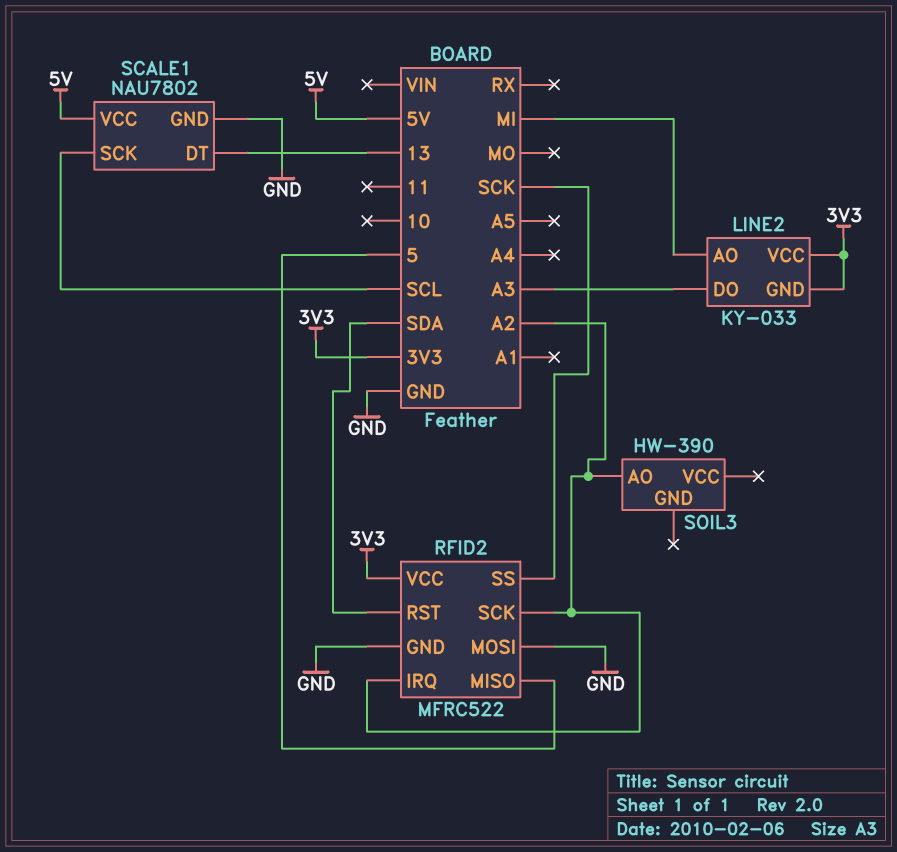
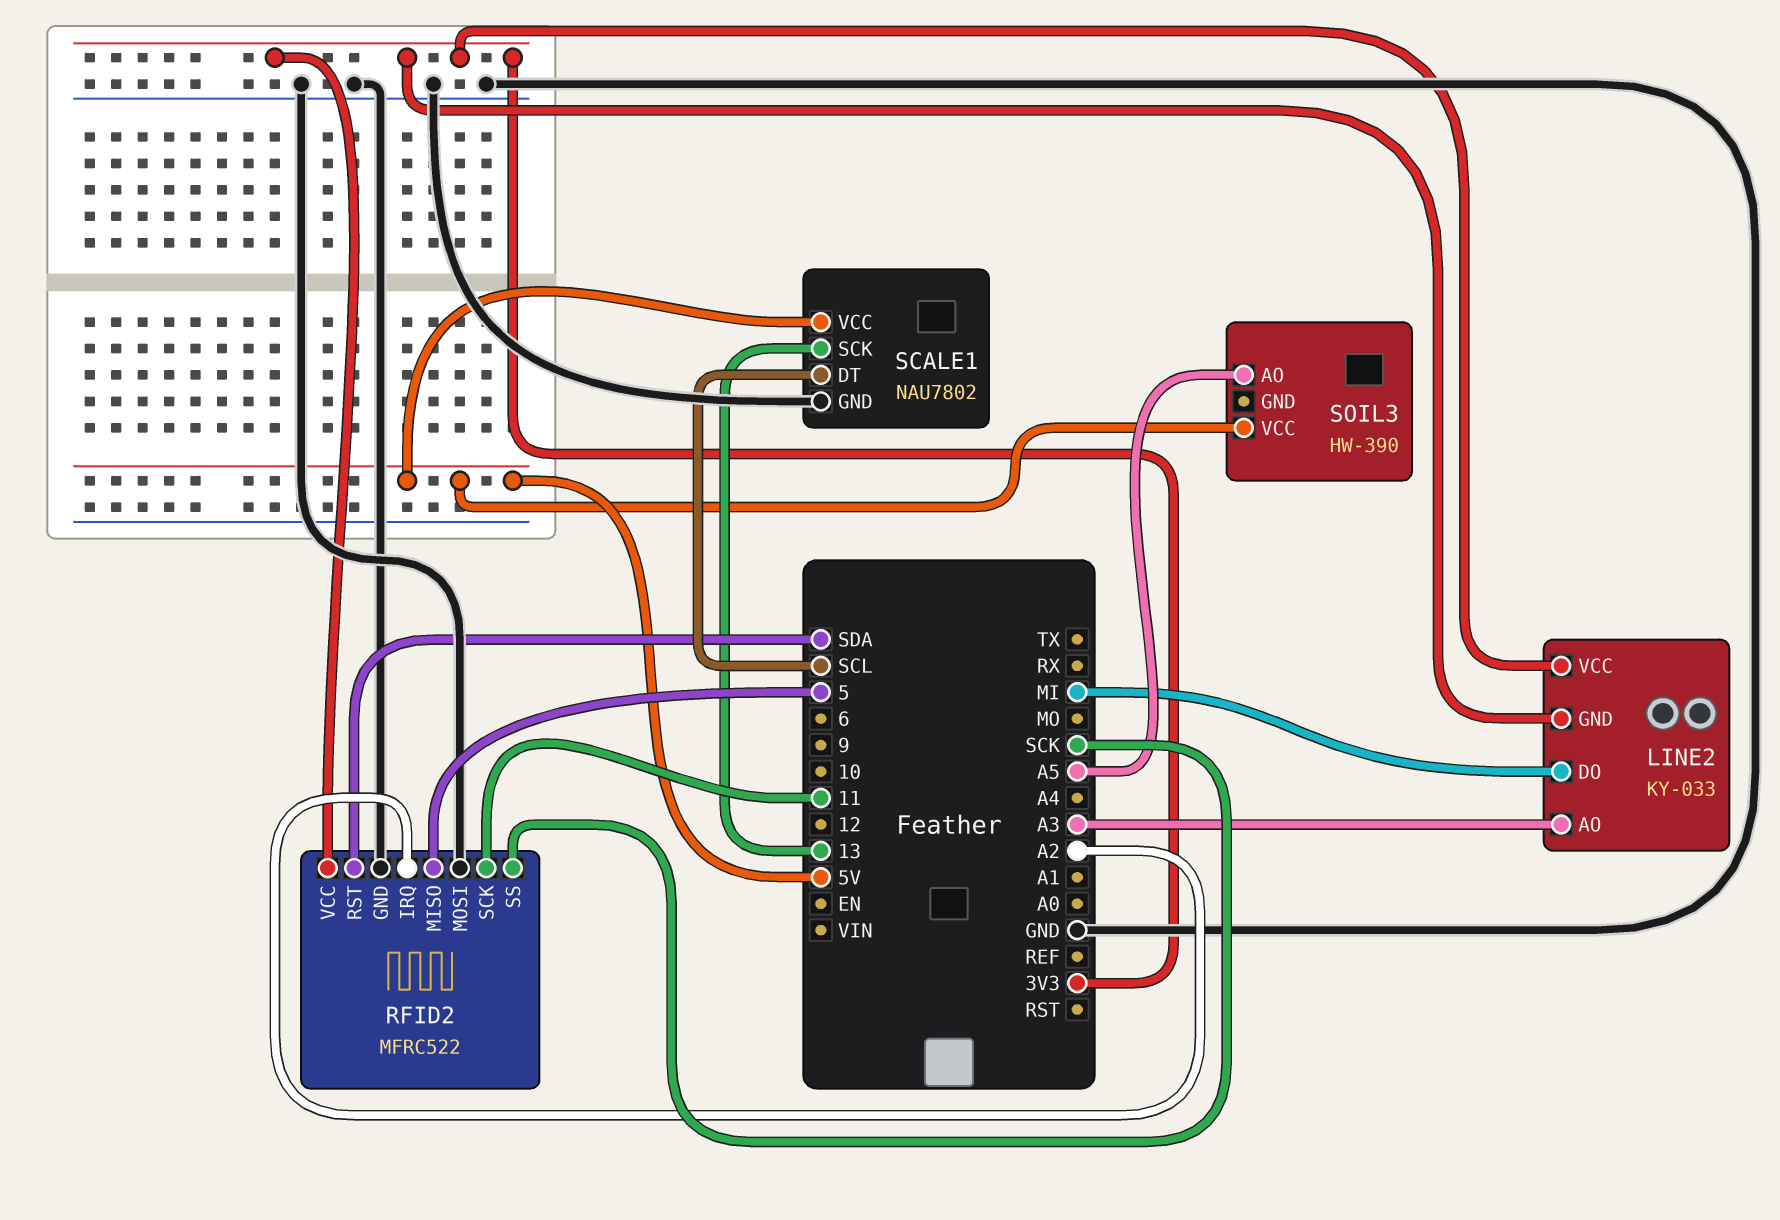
LINE2 pin AO: MI -> A3
LINE2 pin DO: A3 -> MI
RFID2 pin SCK: A2 -> 11
SCALE1 pin DT: 13 -> SCL
SCALE1 pin SCK: SCL -> 13
SOIL3 pin AO: A2 -> A5
SOIL3 pin VCC: none -> 5V

